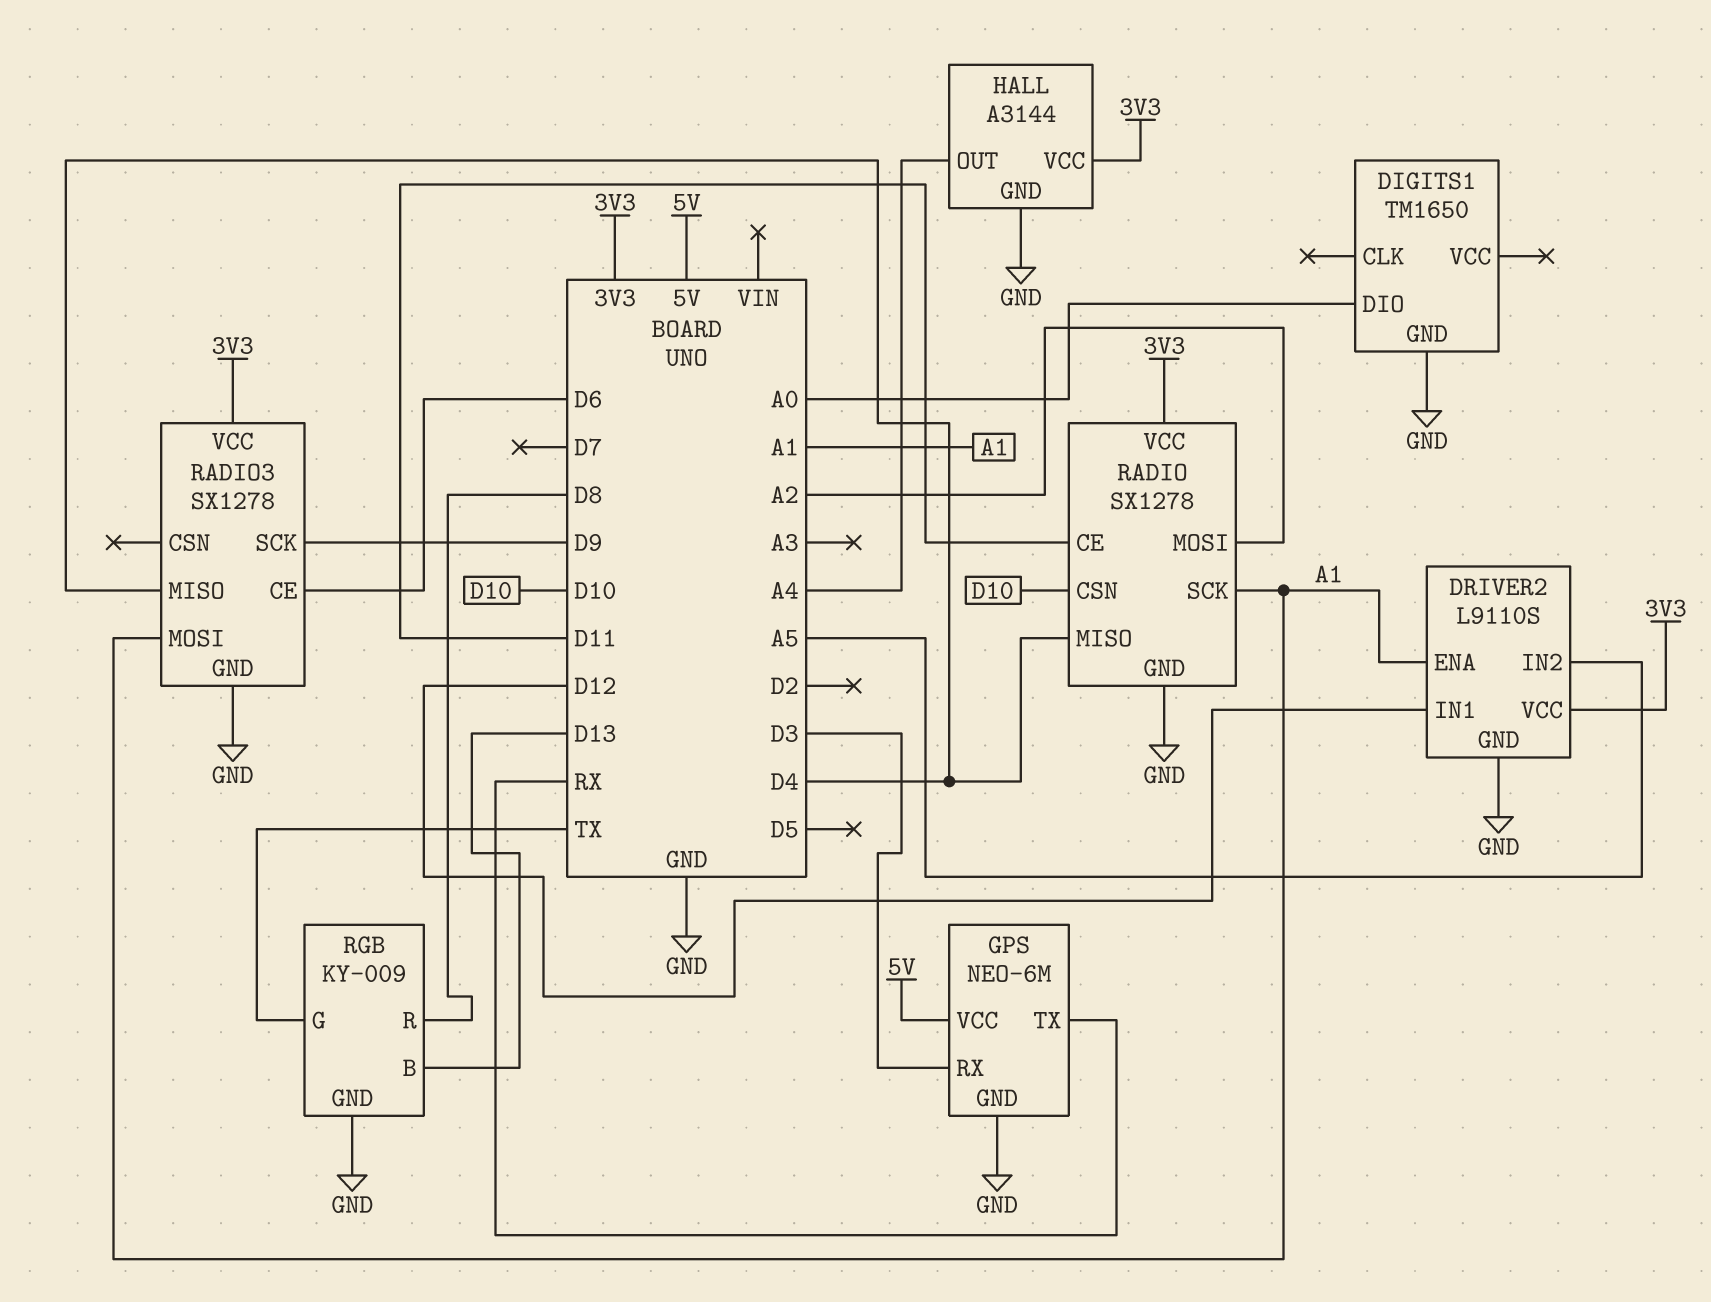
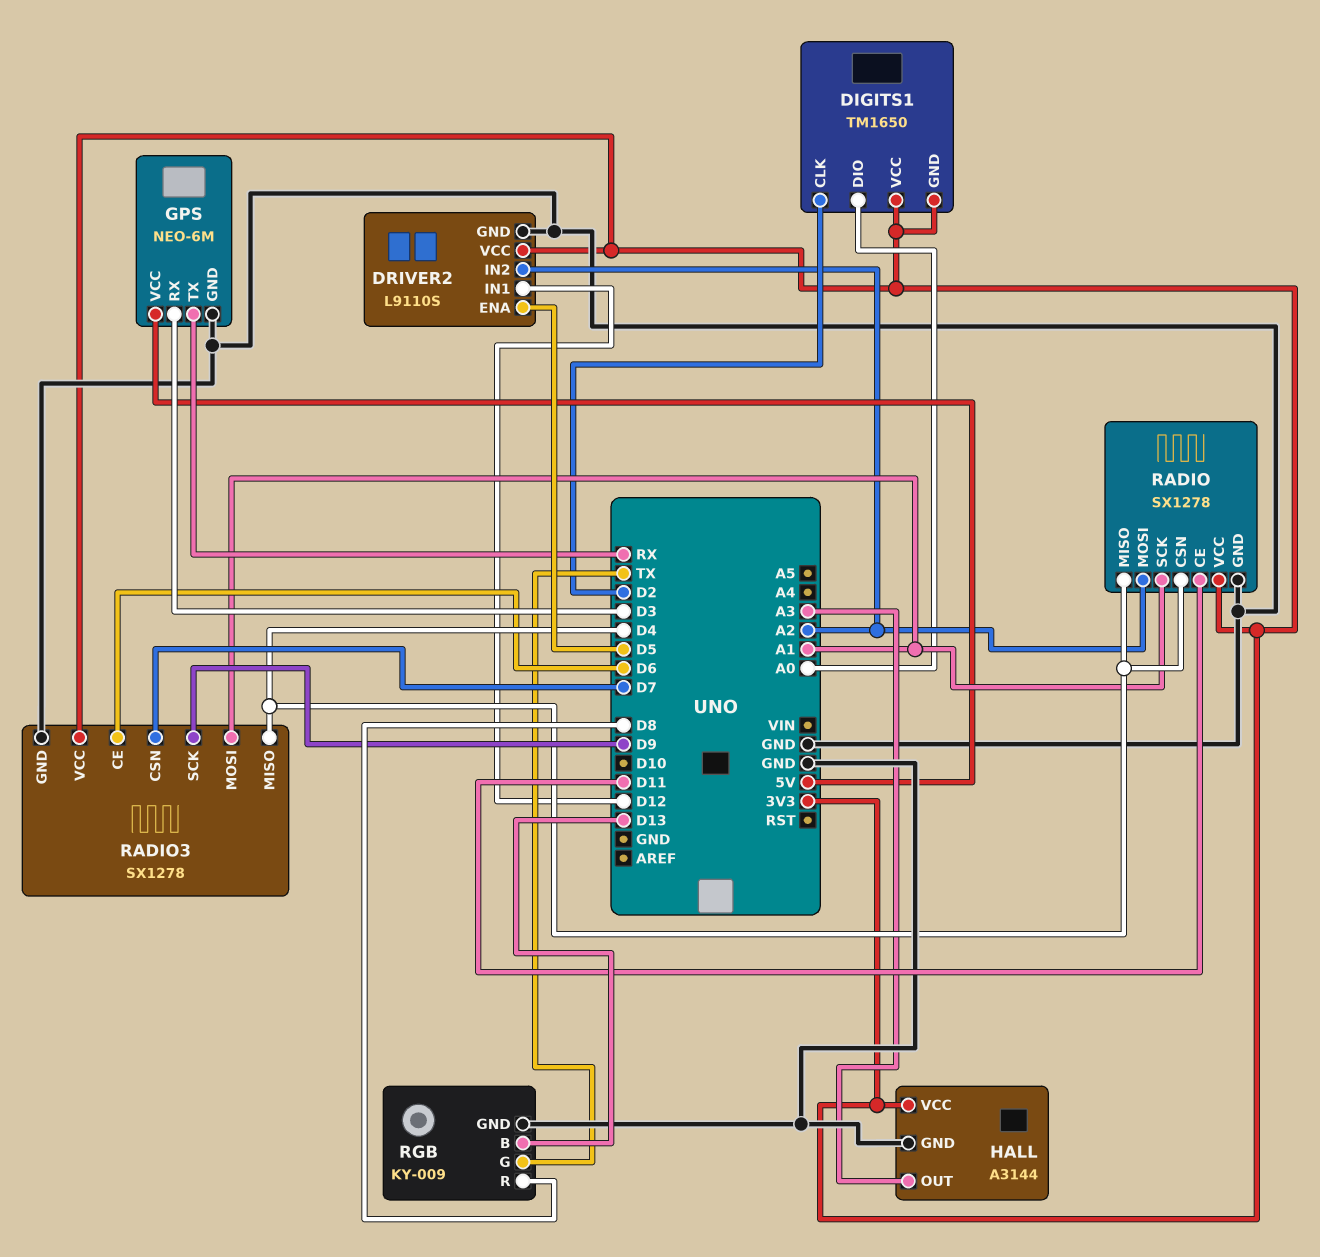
DIGITS1 pin CLK: none -> D2
DIGITS1 pin GND: GND -> 3V3
DIGITS1 pin VCC: none -> 3V3
DRIVER2 pin ENA: A1 -> D5
DRIVER2 pin IN2: A5 -> A2
HALL pin OUT: A4 -> A3
RADIO pin CSN: D10 -> D4
RADIO3 pin CSN: none -> D7

